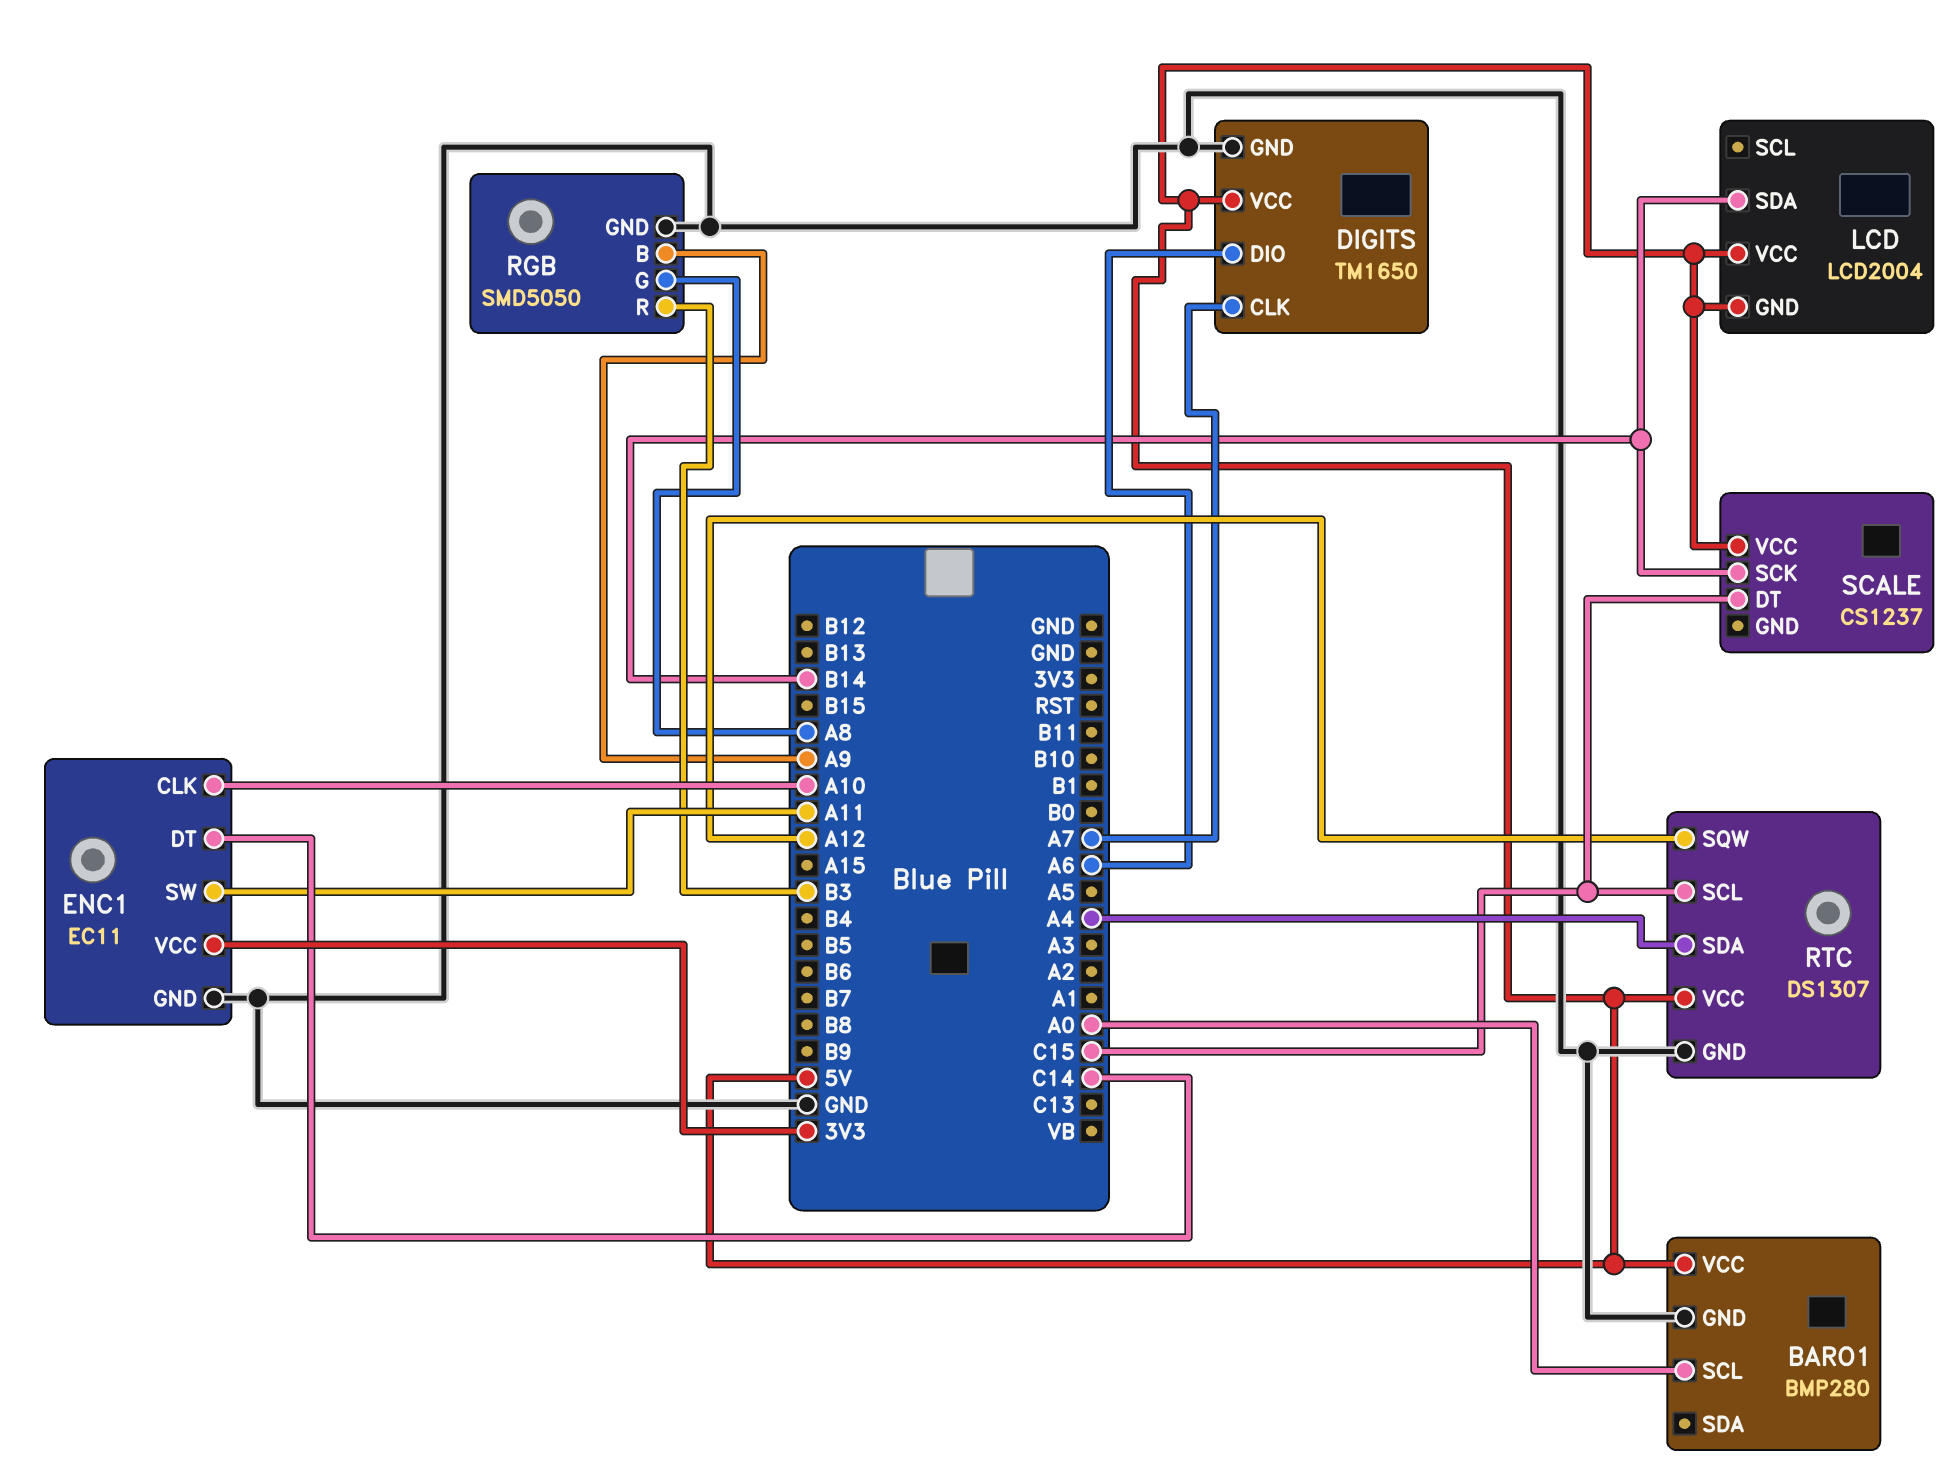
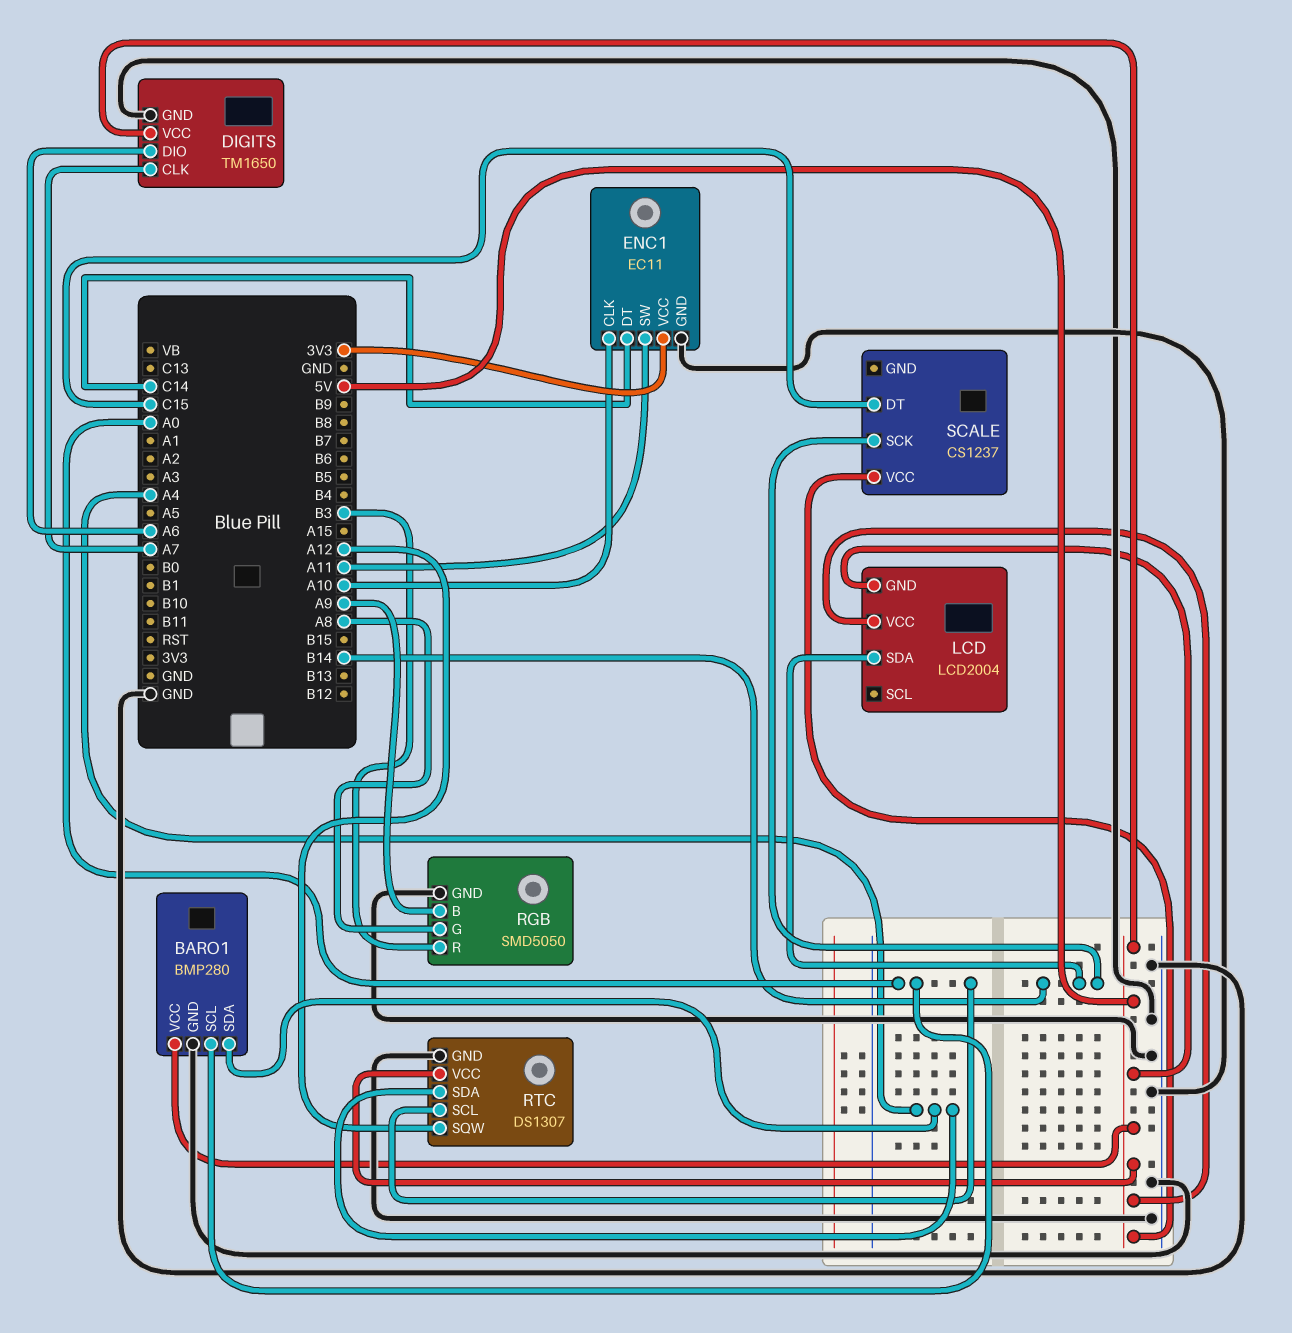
BARO1 pin SDA: none -> A4
RTC pin SCL: C15 -> A0

